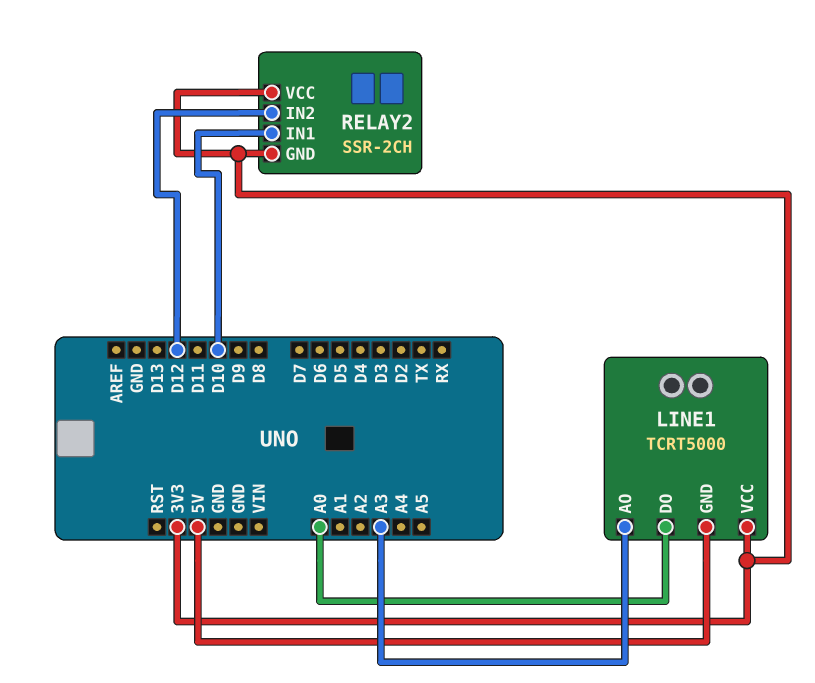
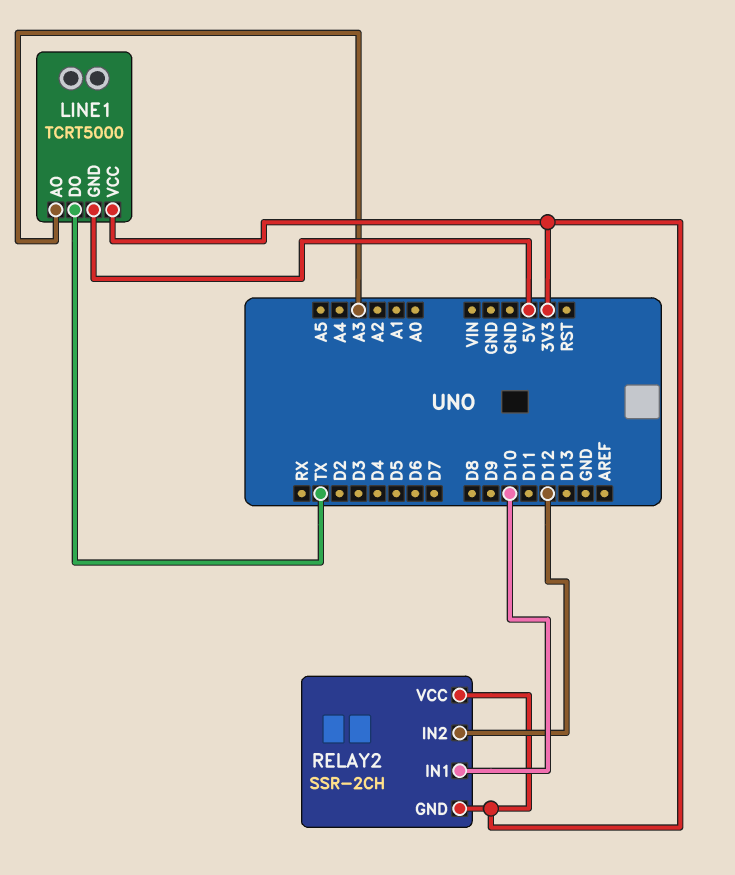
LINE1 pin DO: A0 -> TX

